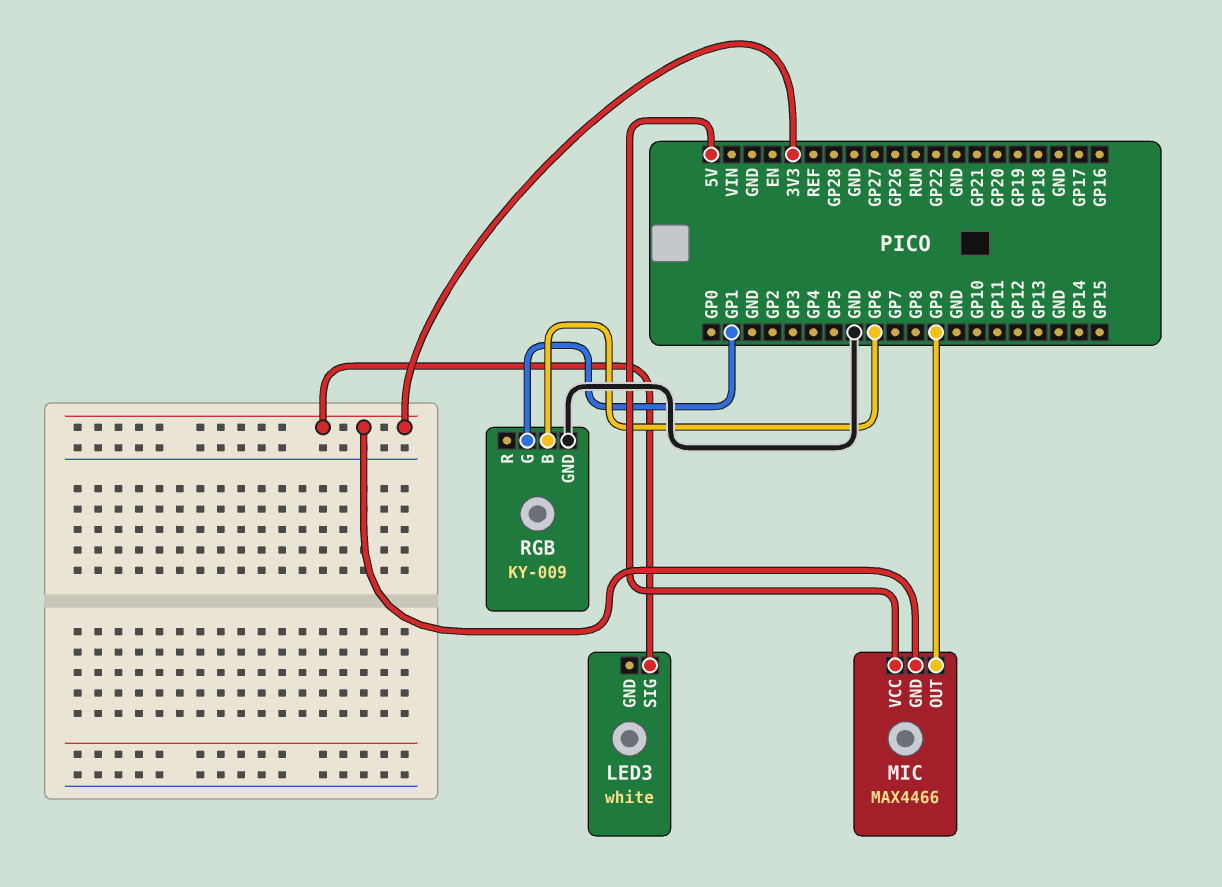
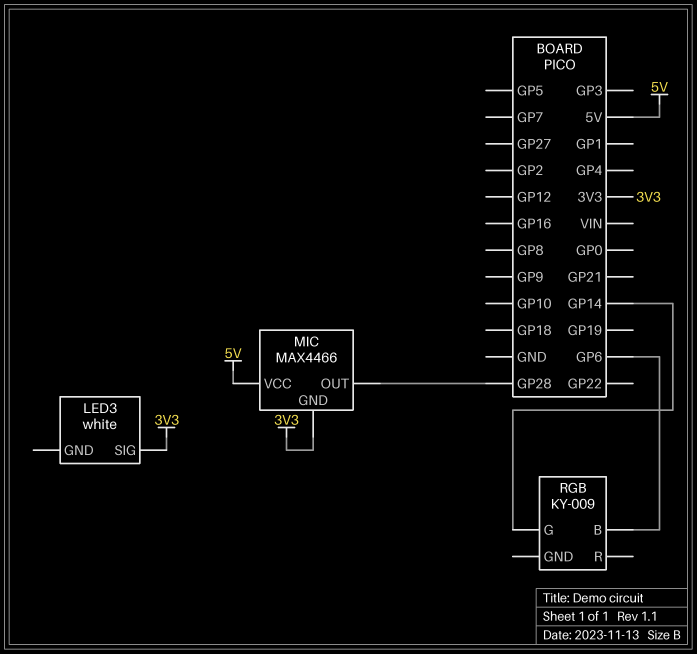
MIC pin OUT: GP9 -> GP28
RGB pin G: GP1 -> GP14
RGB pin GND: GND -> none

